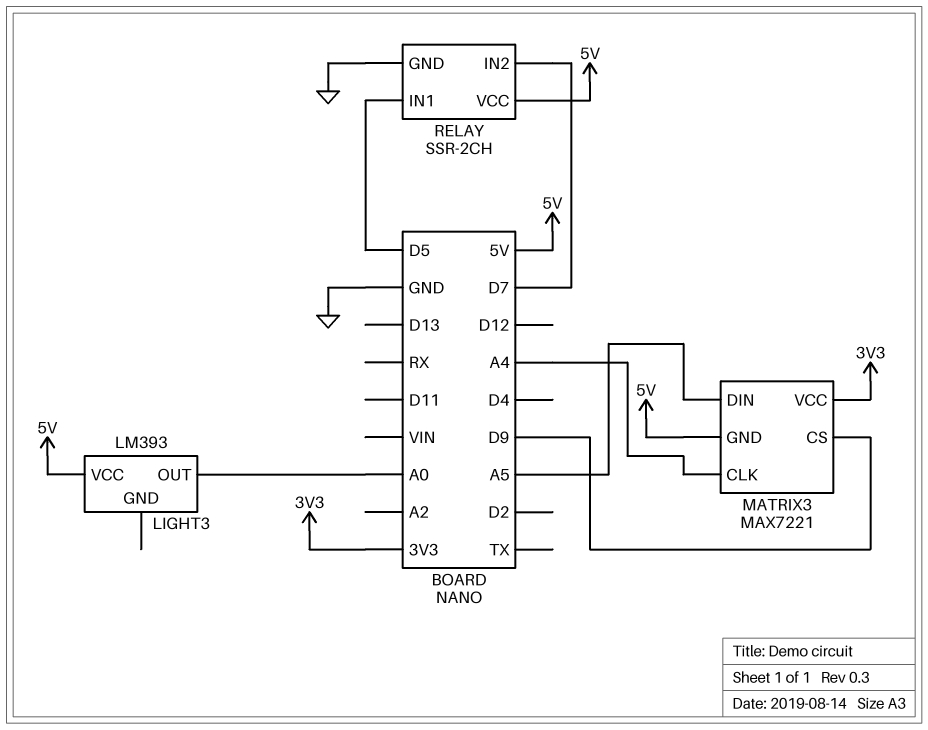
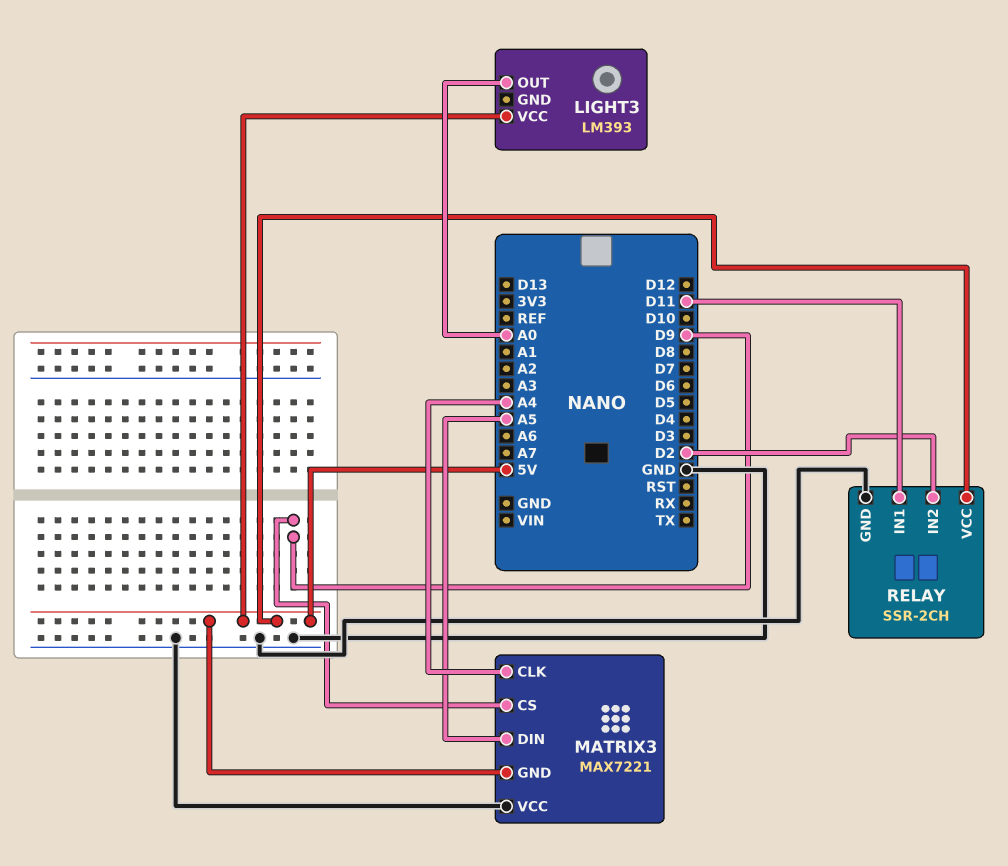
MATRIX3 pin VCC: 3V3 -> GND
RELAY pin IN1: D5 -> D11
RELAY pin IN2: D7 -> D2

